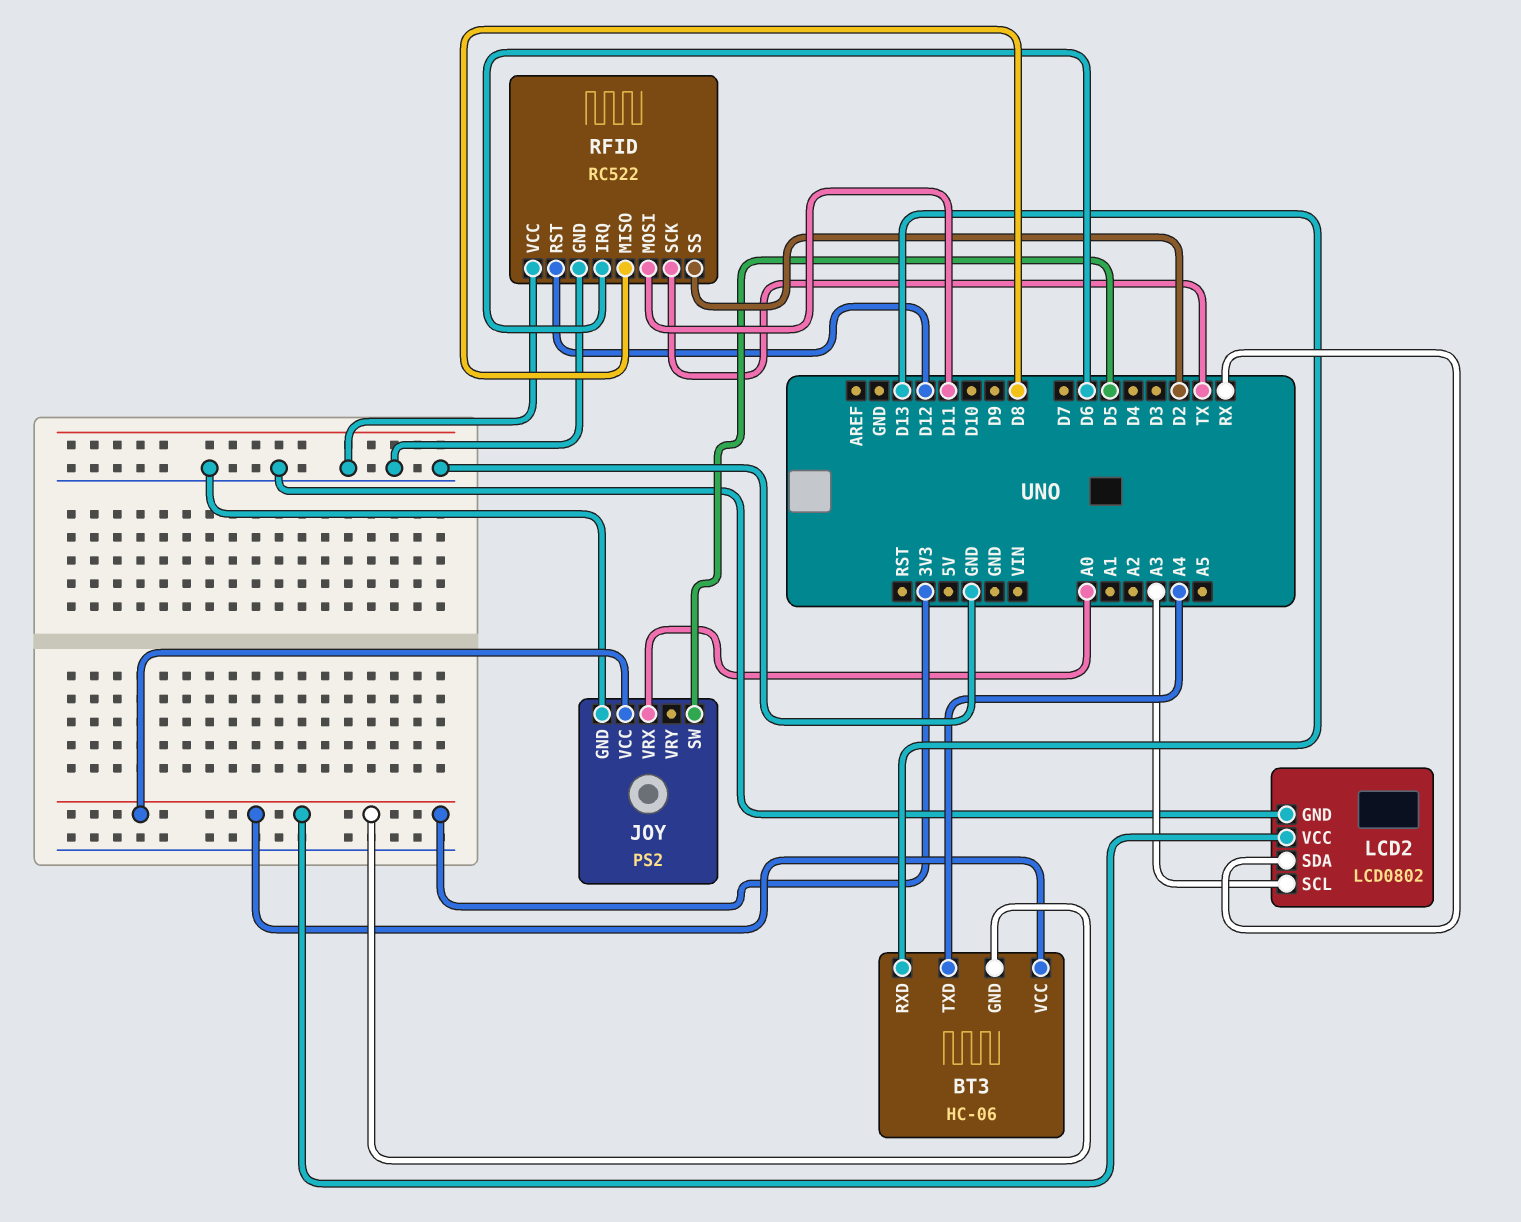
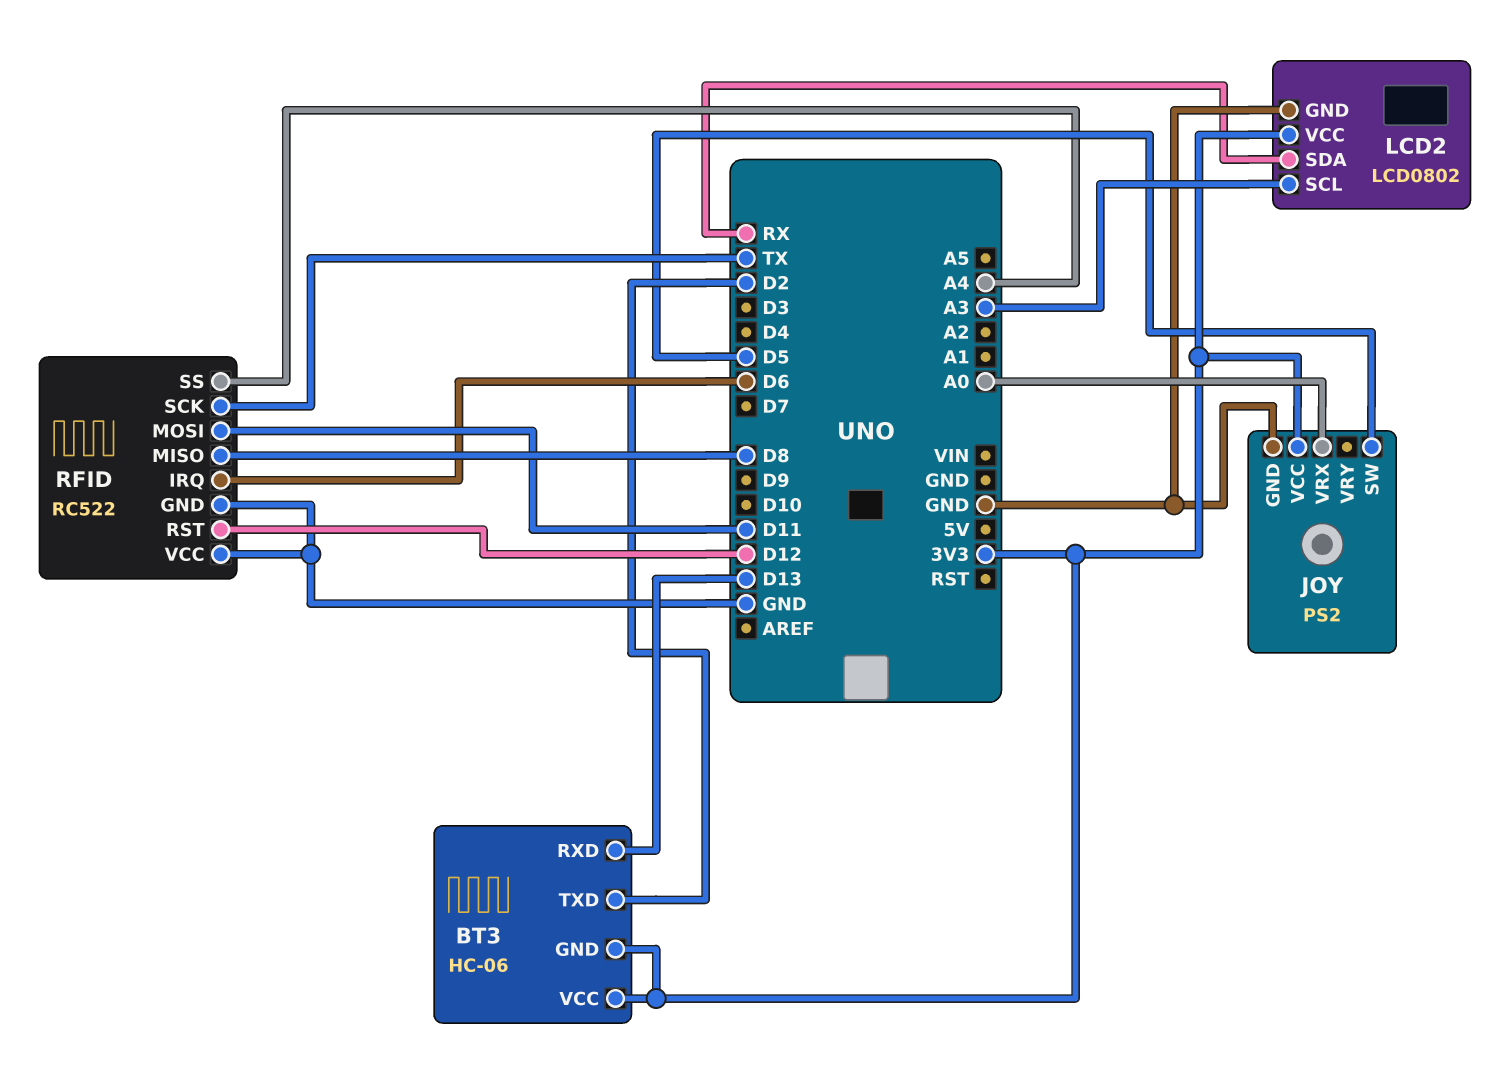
BT3 pin TXD: A4 -> D2
RFID pin SS: D2 -> A4

